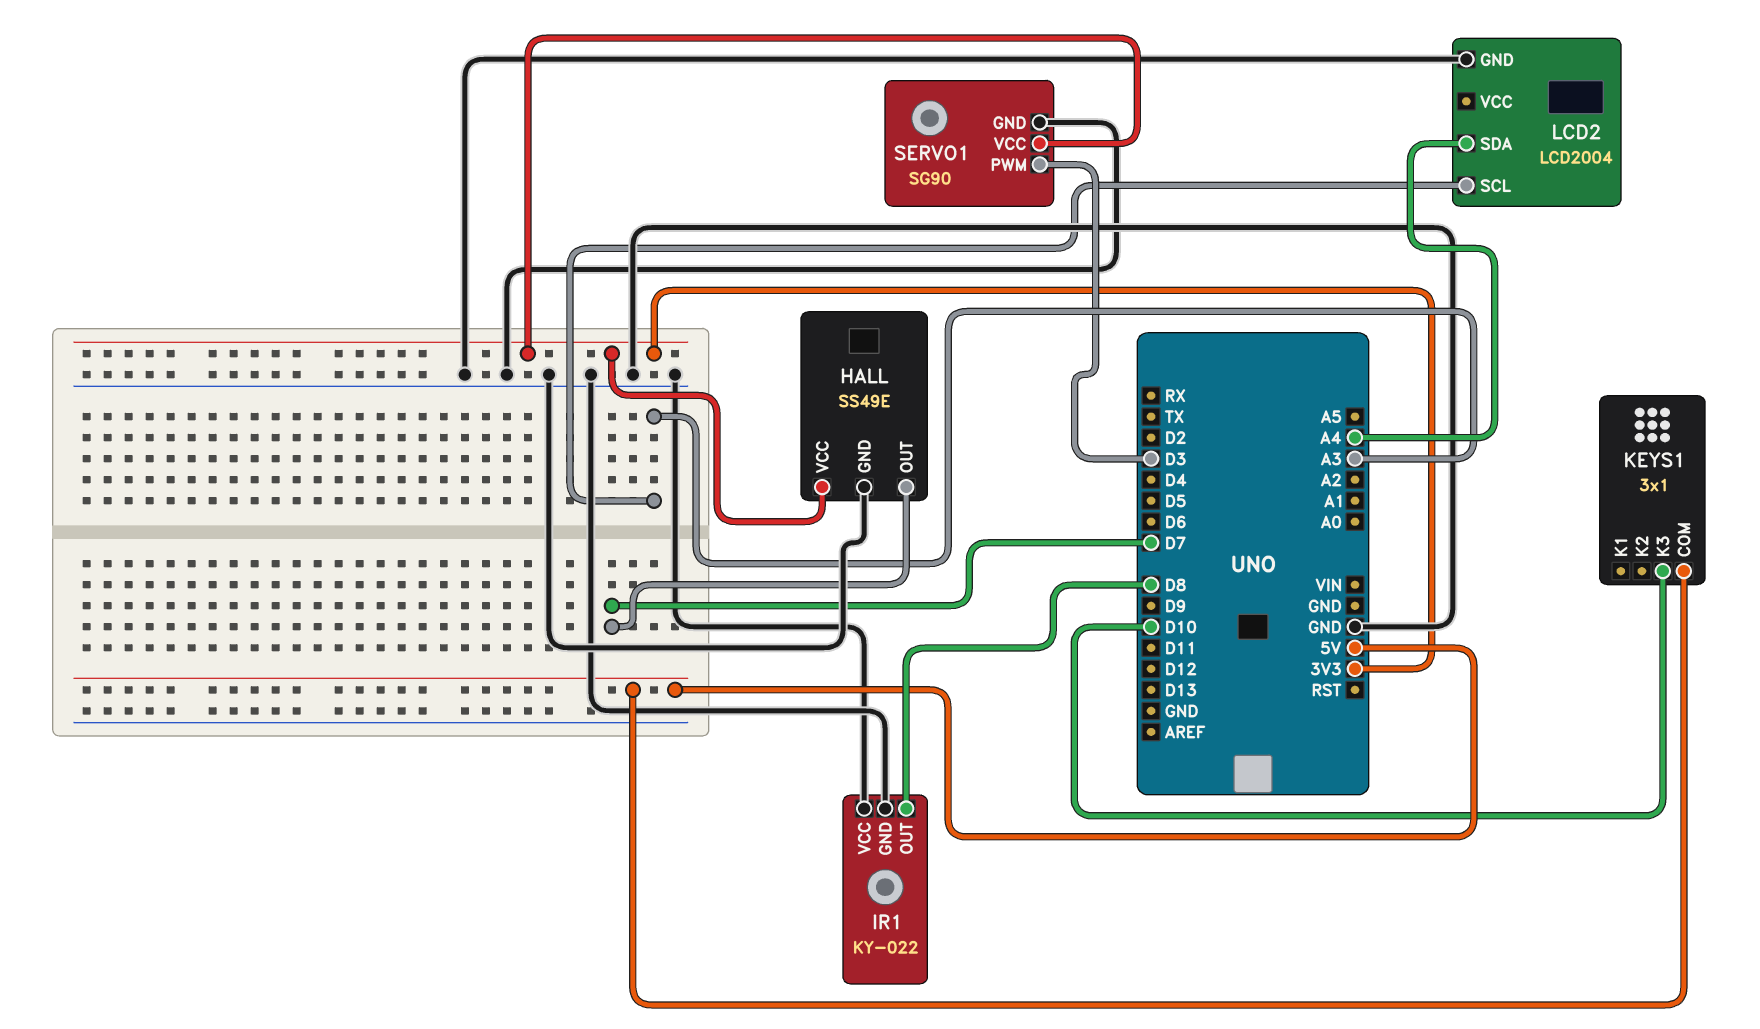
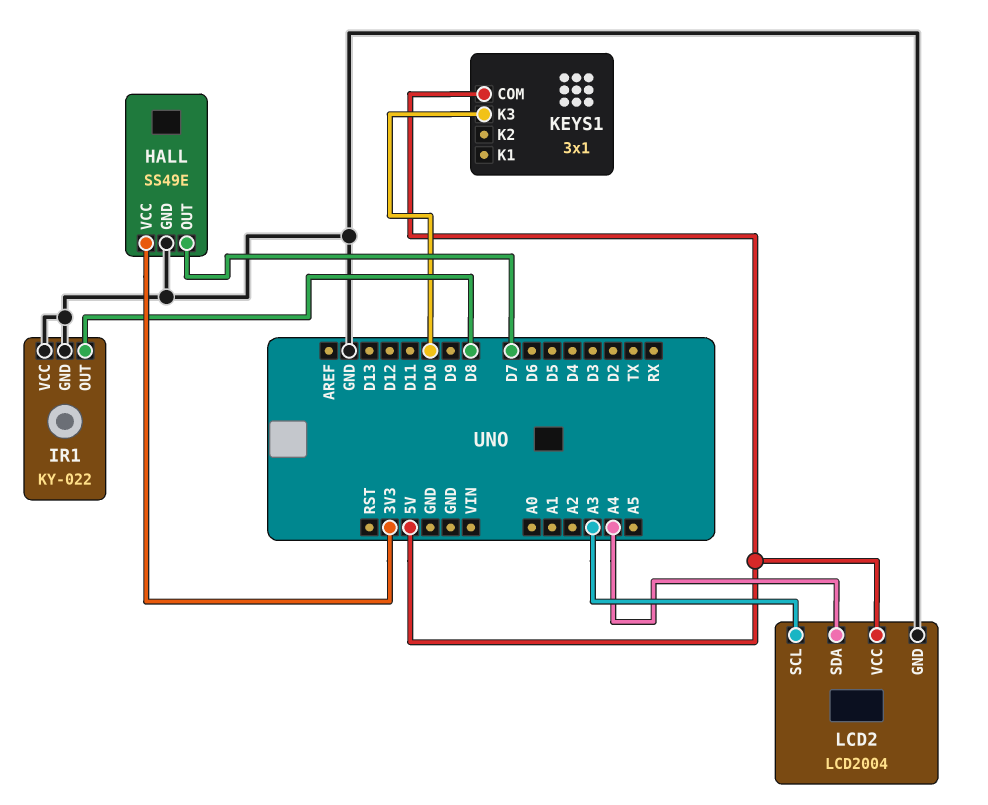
LCD2 pin VCC: none -> 5V
SERVO1: SG90 -> none
SERVO1 pin GND: GND -> none
SERVO1 pin PWM: D3 -> none
SERVO1 pin VCC: 3V3 -> none

